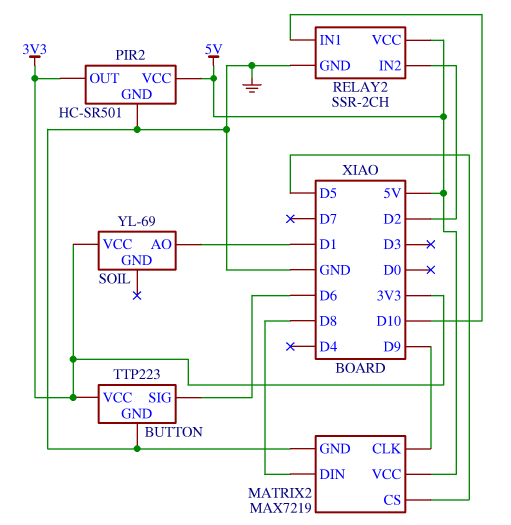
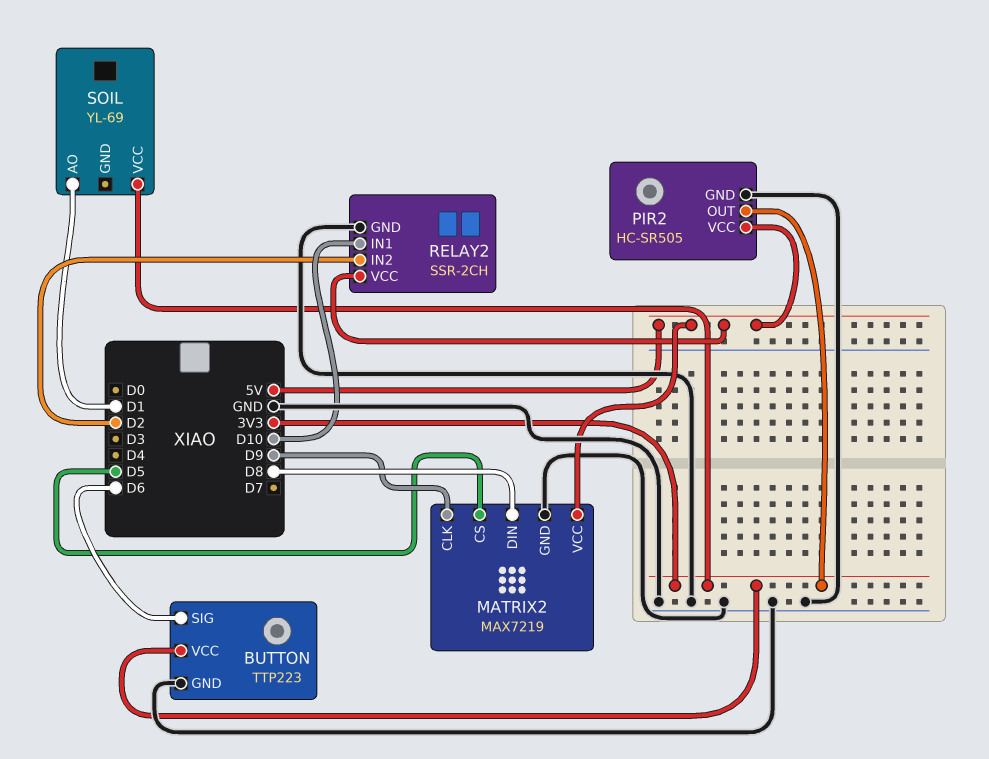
PIR2: HC-SR501 -> HC-SR505

